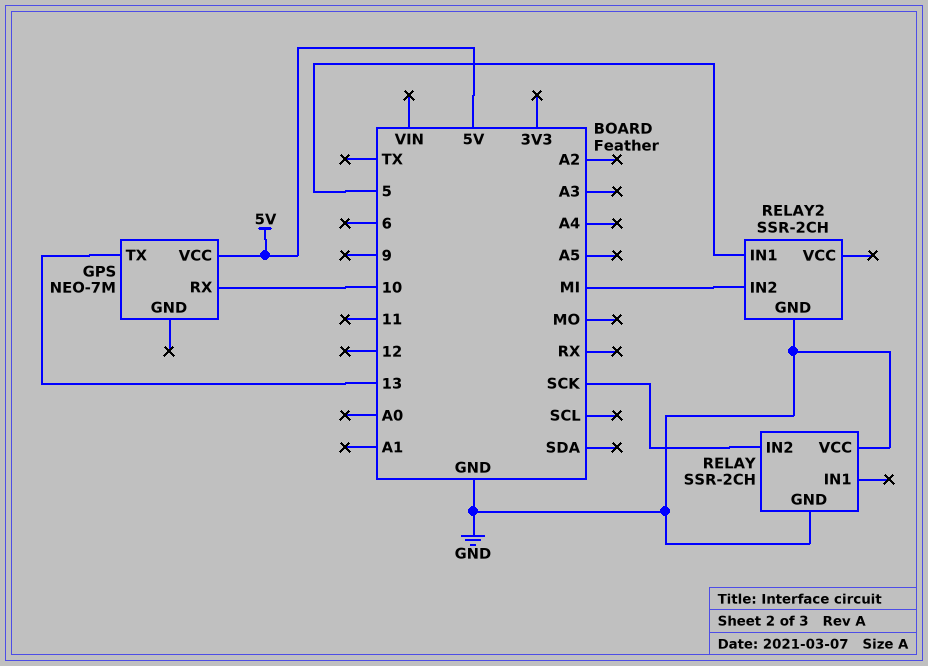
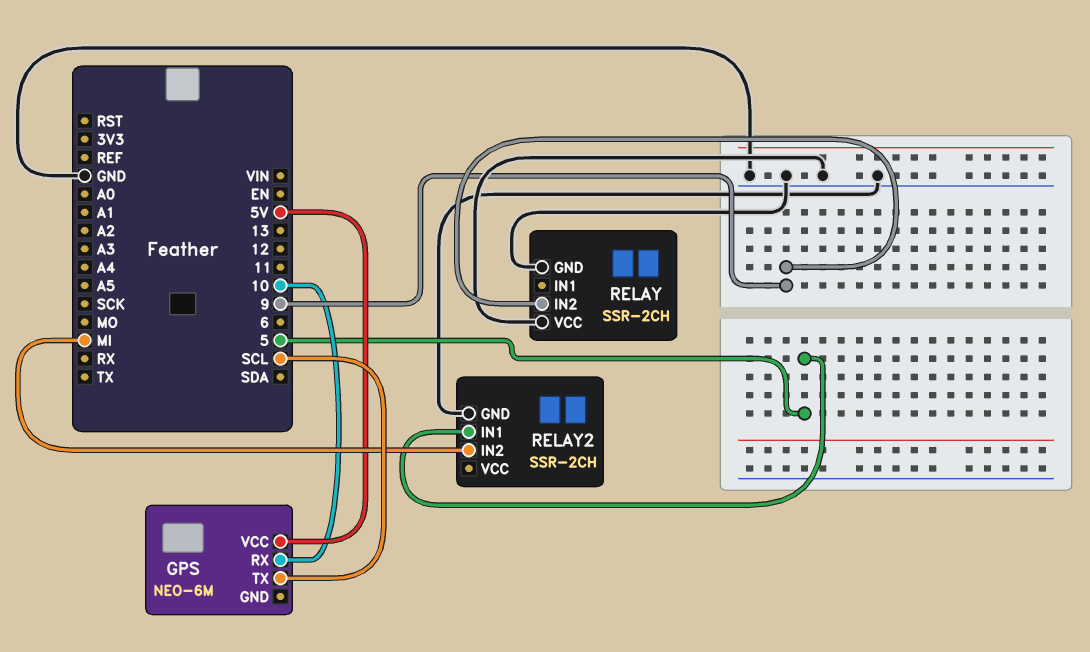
GPS: NEO-7M -> NEO-6M
GPS pin TX: 13 -> SCL
RELAY pin IN2: SCK -> 9

